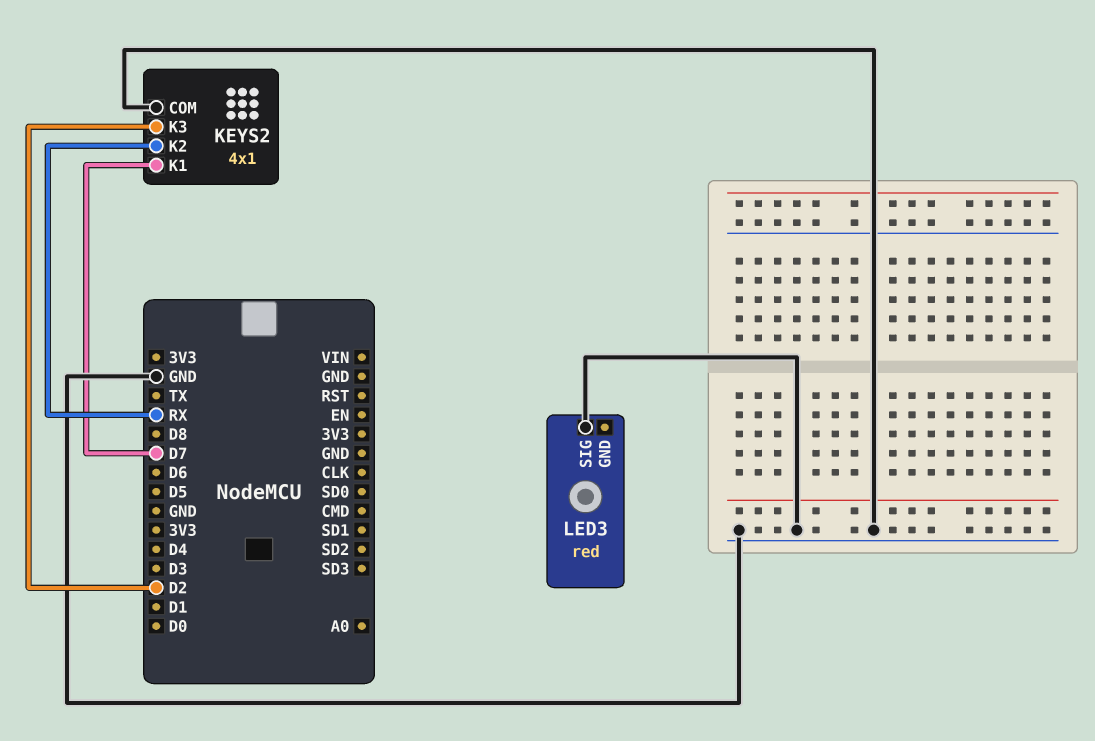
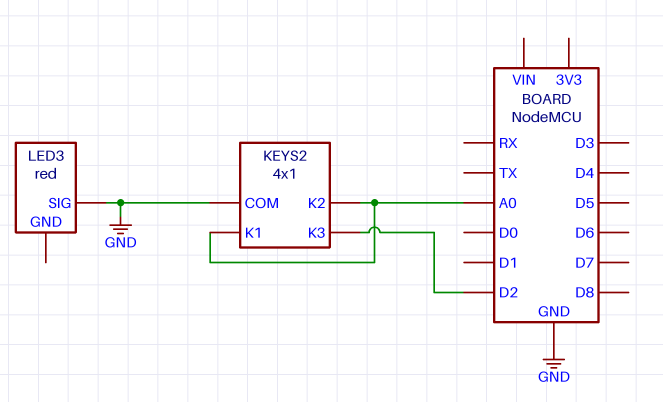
KEYS2 pin K1: D7 -> A0
KEYS2 pin K2: RX -> A0

